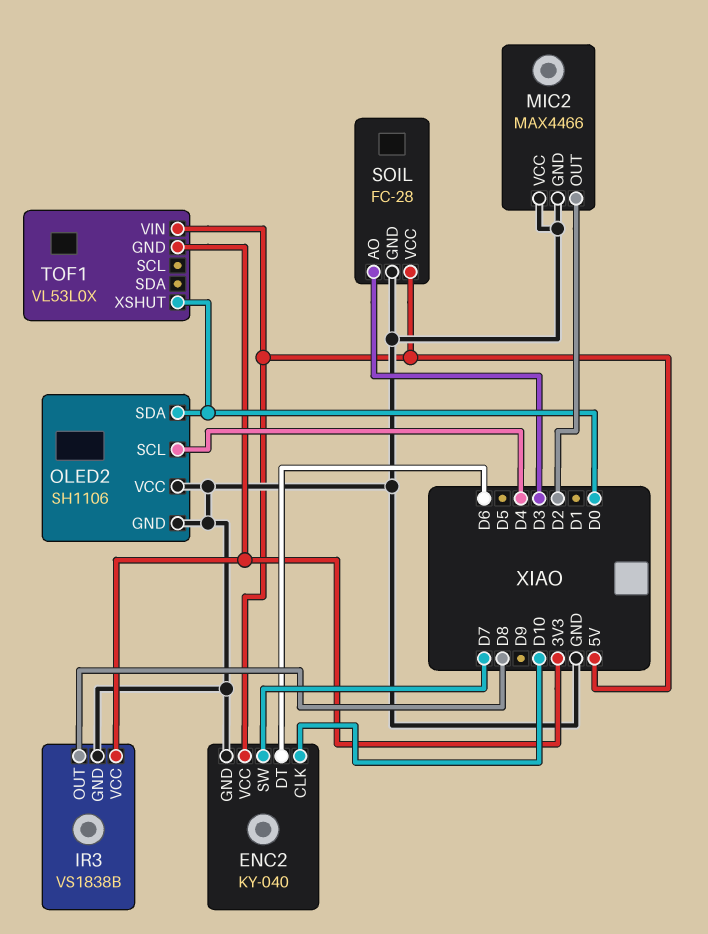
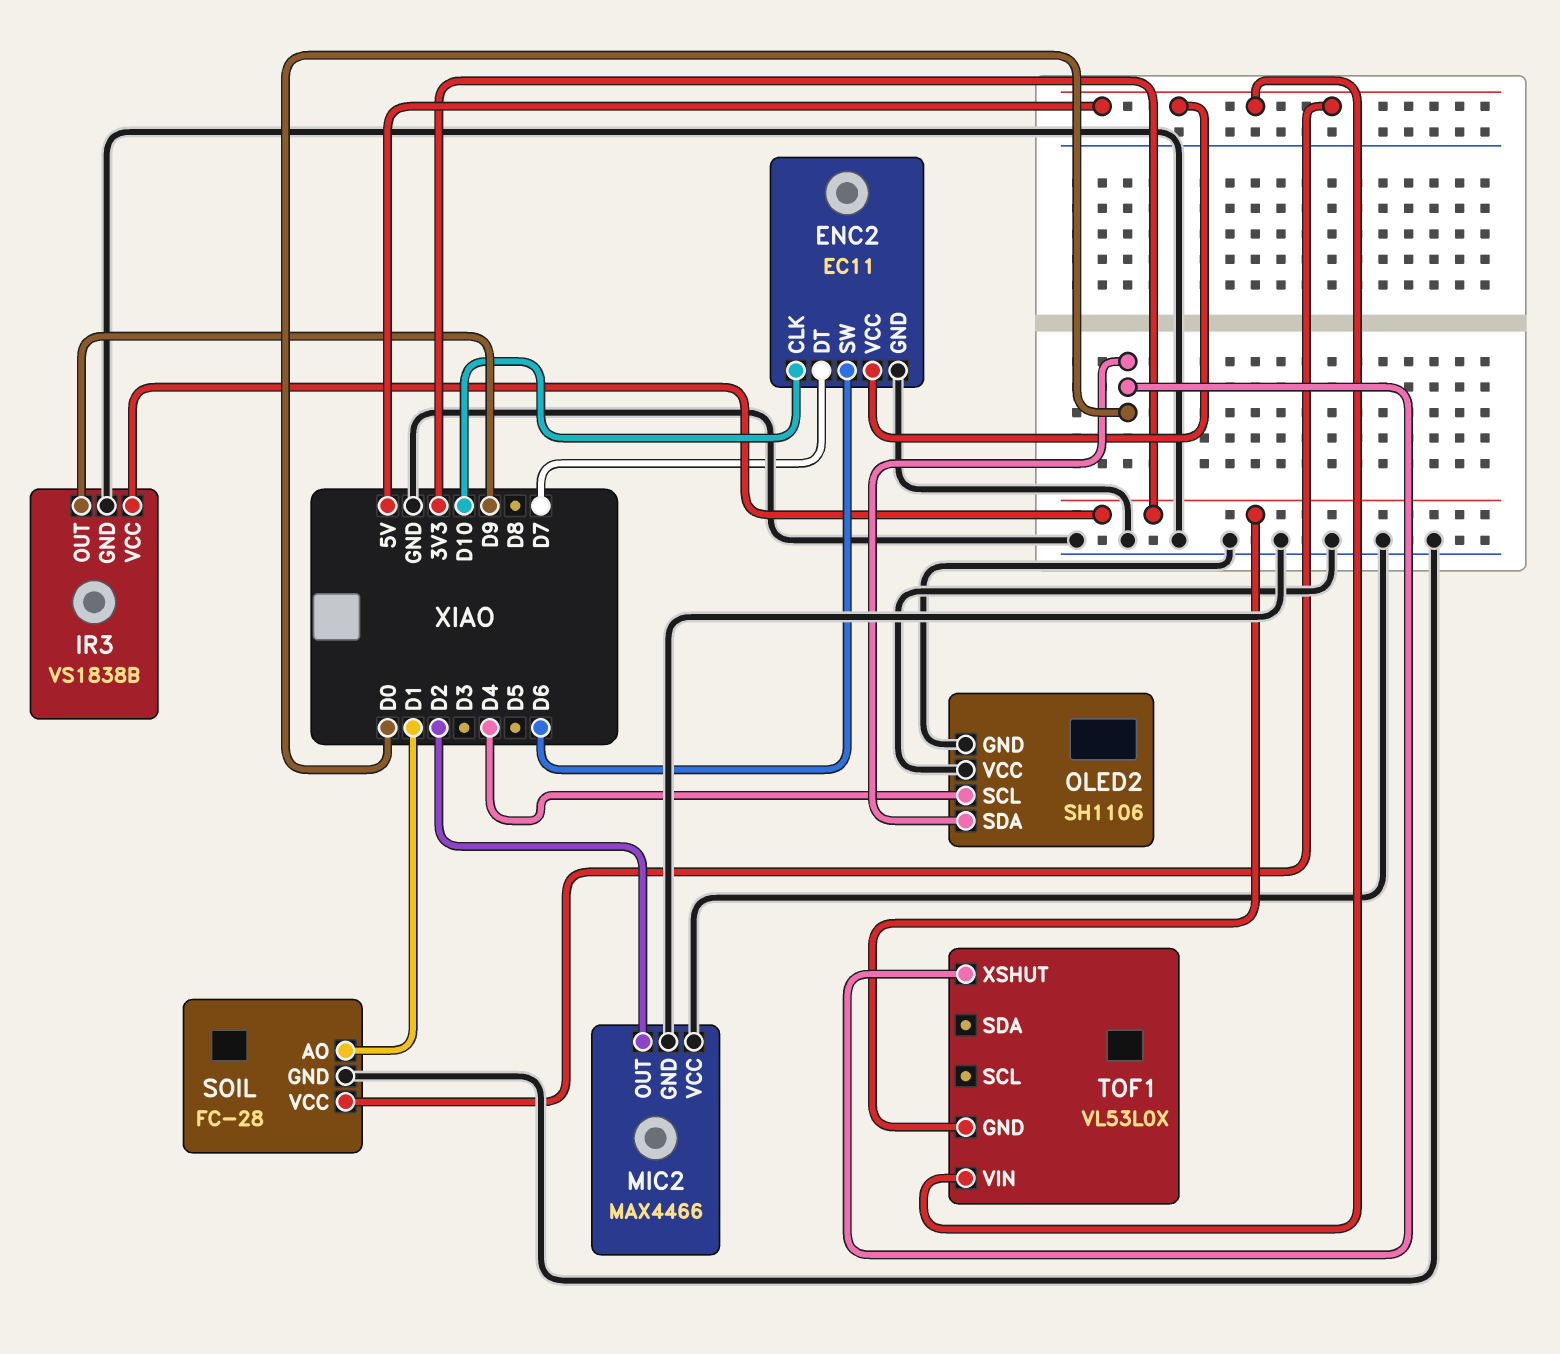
ENC2: KY-040 -> EC11
ENC2 pin DT: D6 -> D7
ENC2 pin SW: D7 -> D6
IR3 pin OUT: D8 -> D9
SOIL pin AO: D3 -> D1

